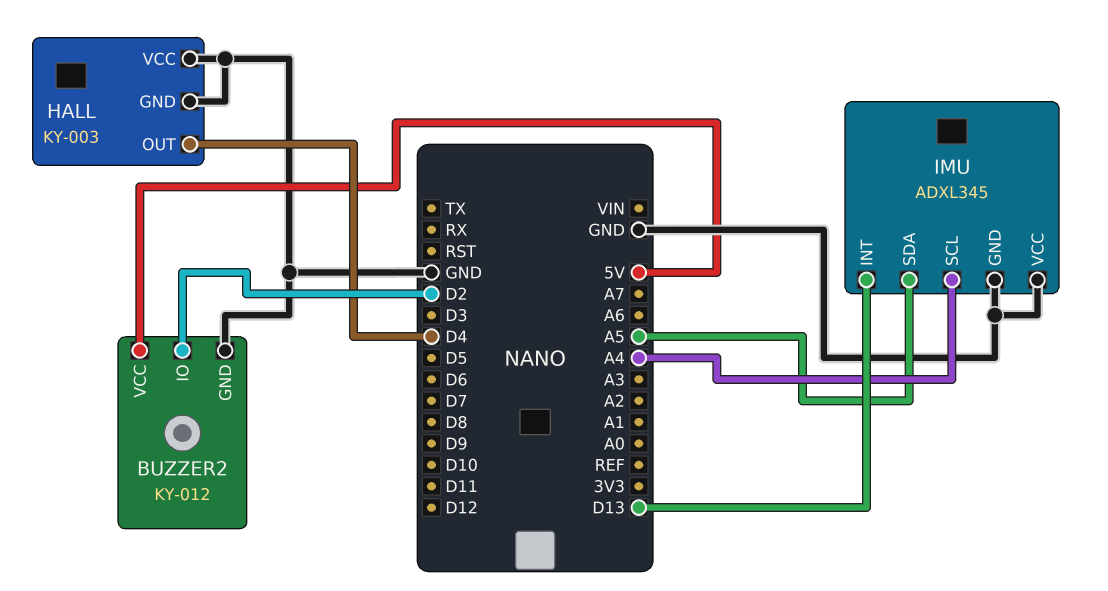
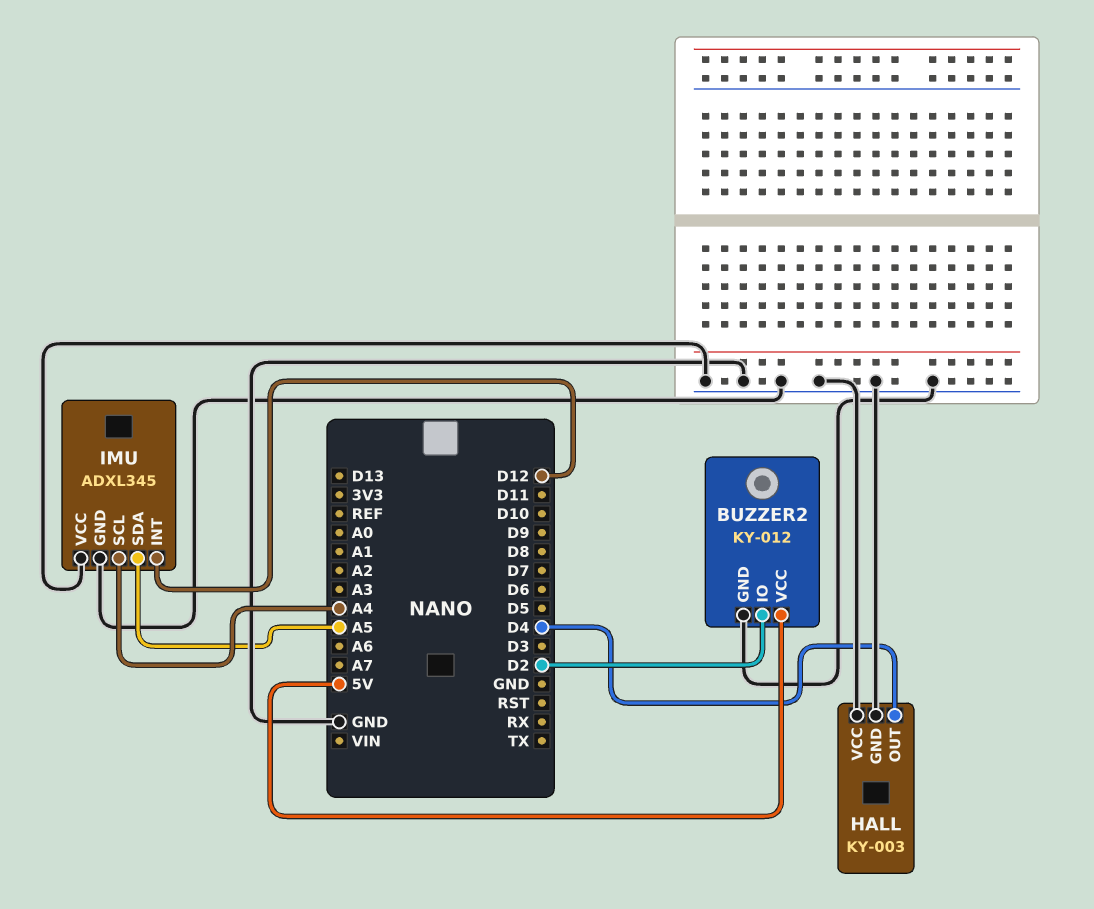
IMU pin INT: D13 -> D12

